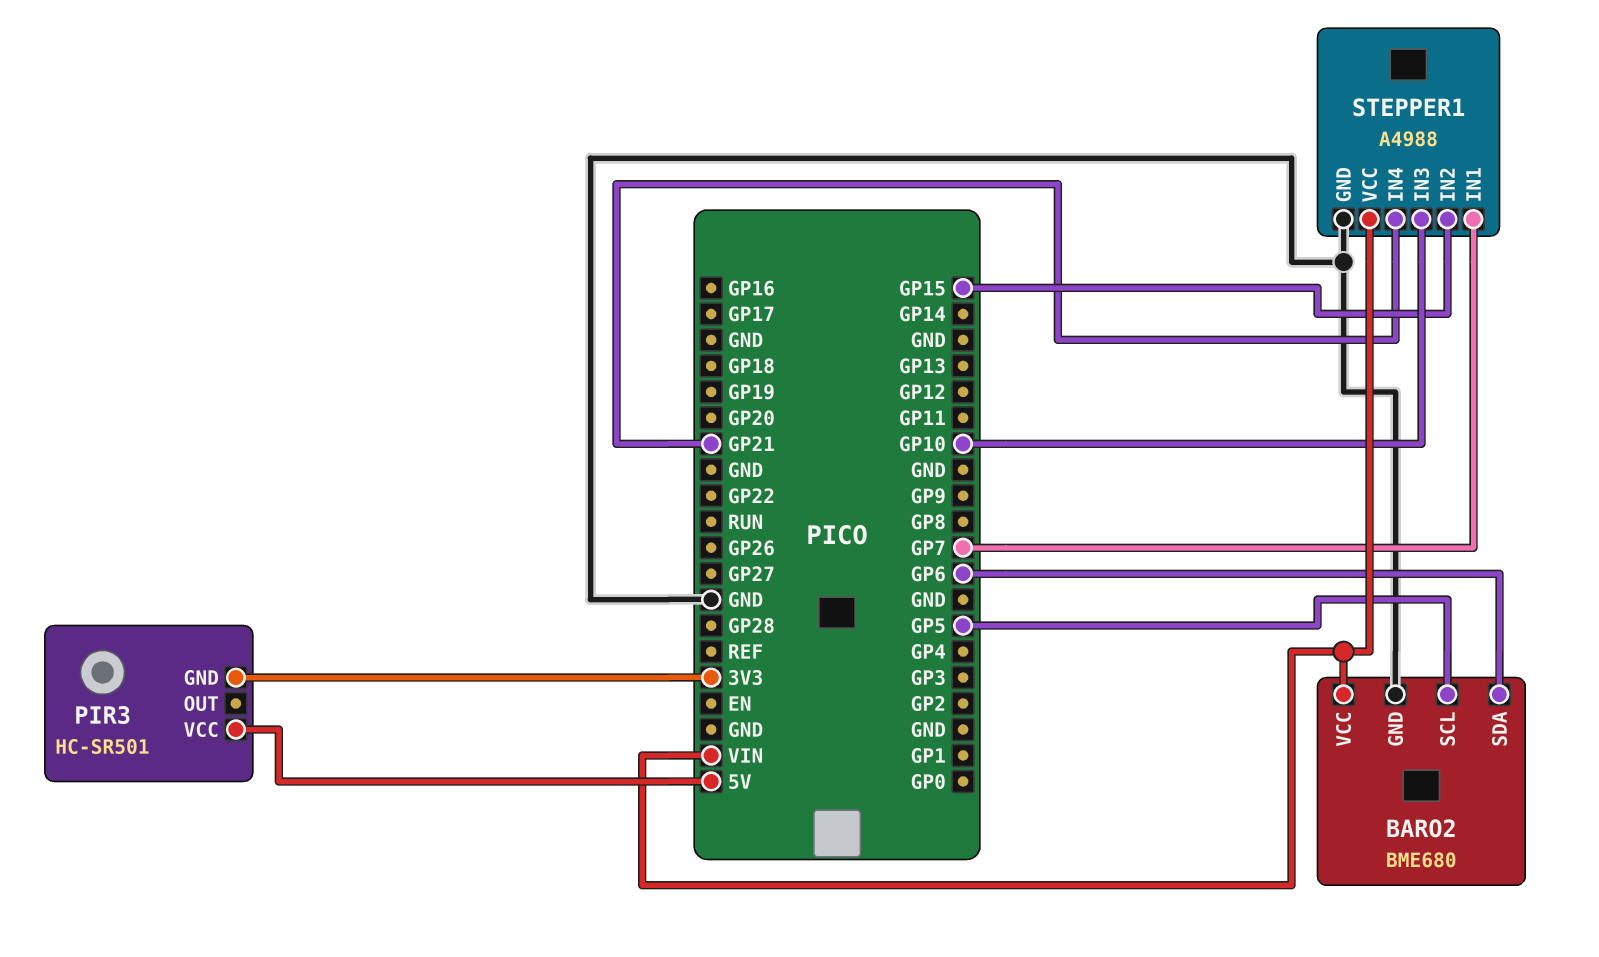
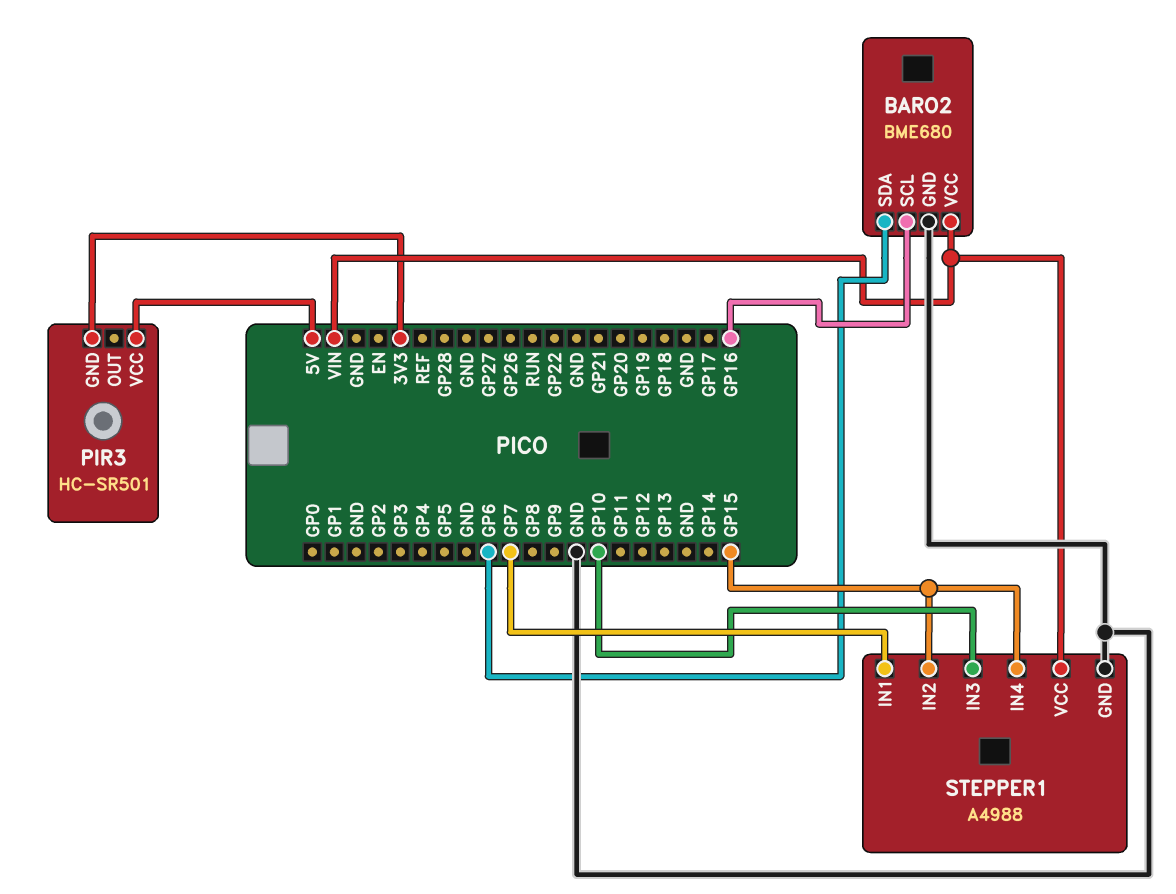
BARO2 pin SCL: GP5 -> GP16
STEPPER1 pin IN4: GP21 -> GP15

